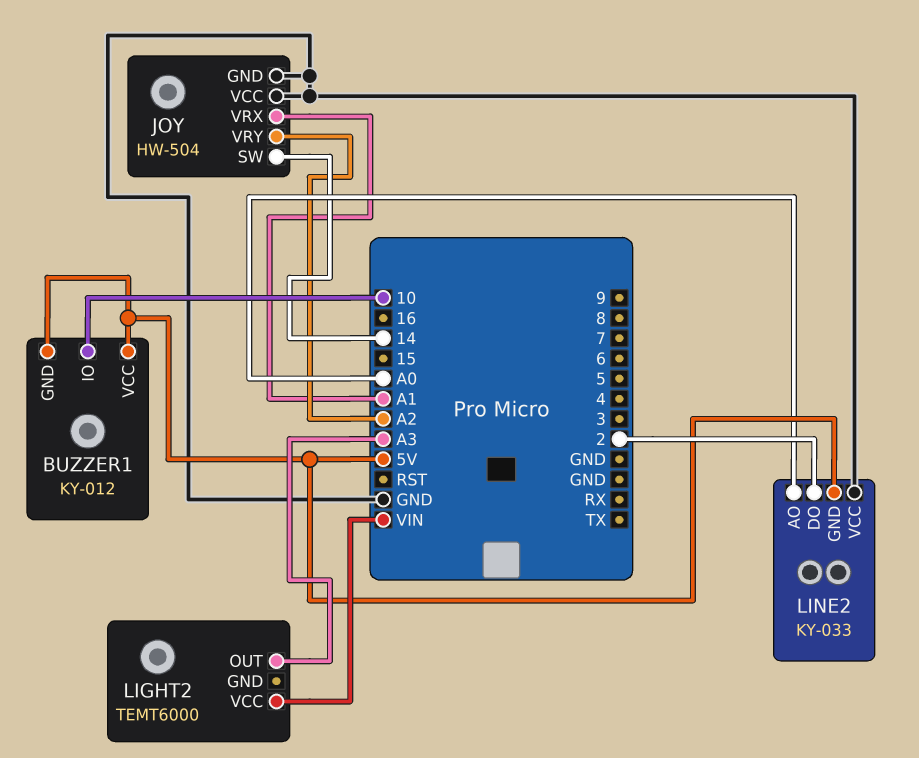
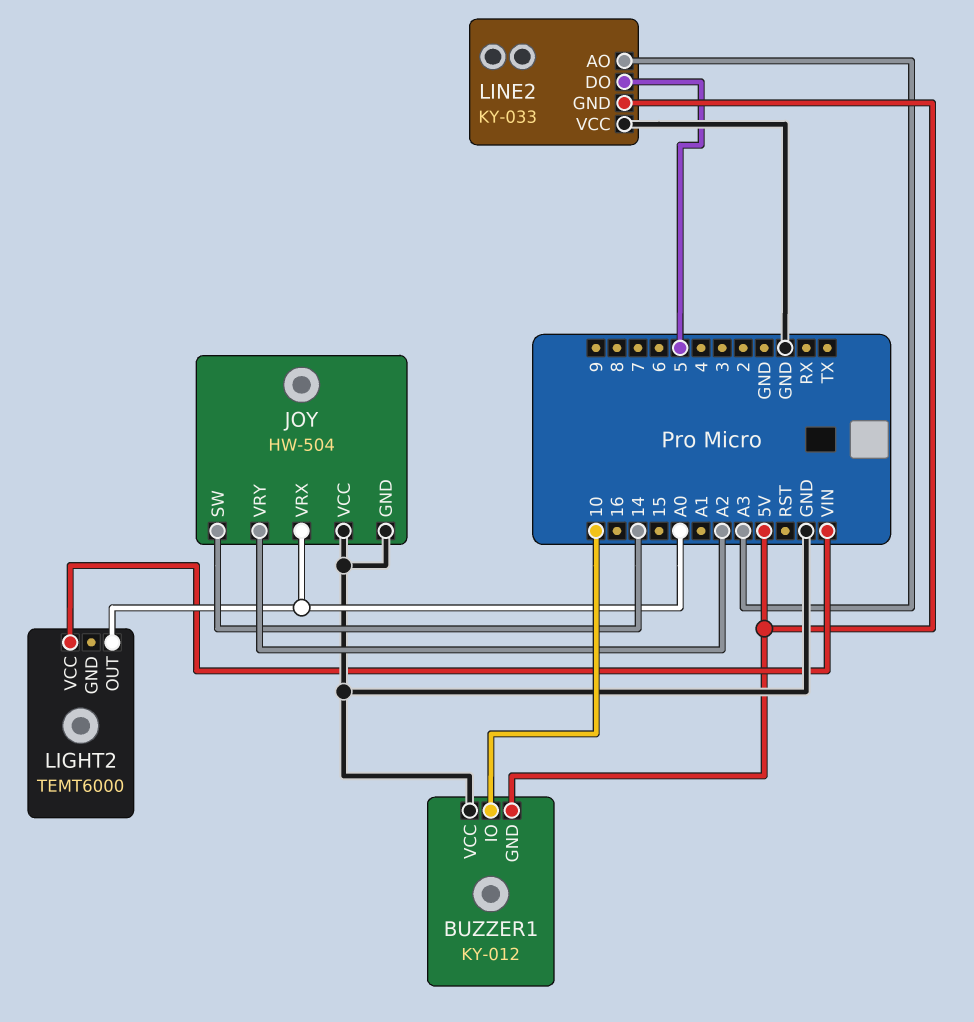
BUZZER1 pin VCC: 5V -> GND
JOY pin VRX: A1 -> A0
LIGHT2 pin OUT: A3 -> A0
LINE2 pin AO: A0 -> A3
LINE2 pin DO: 2 -> 5

